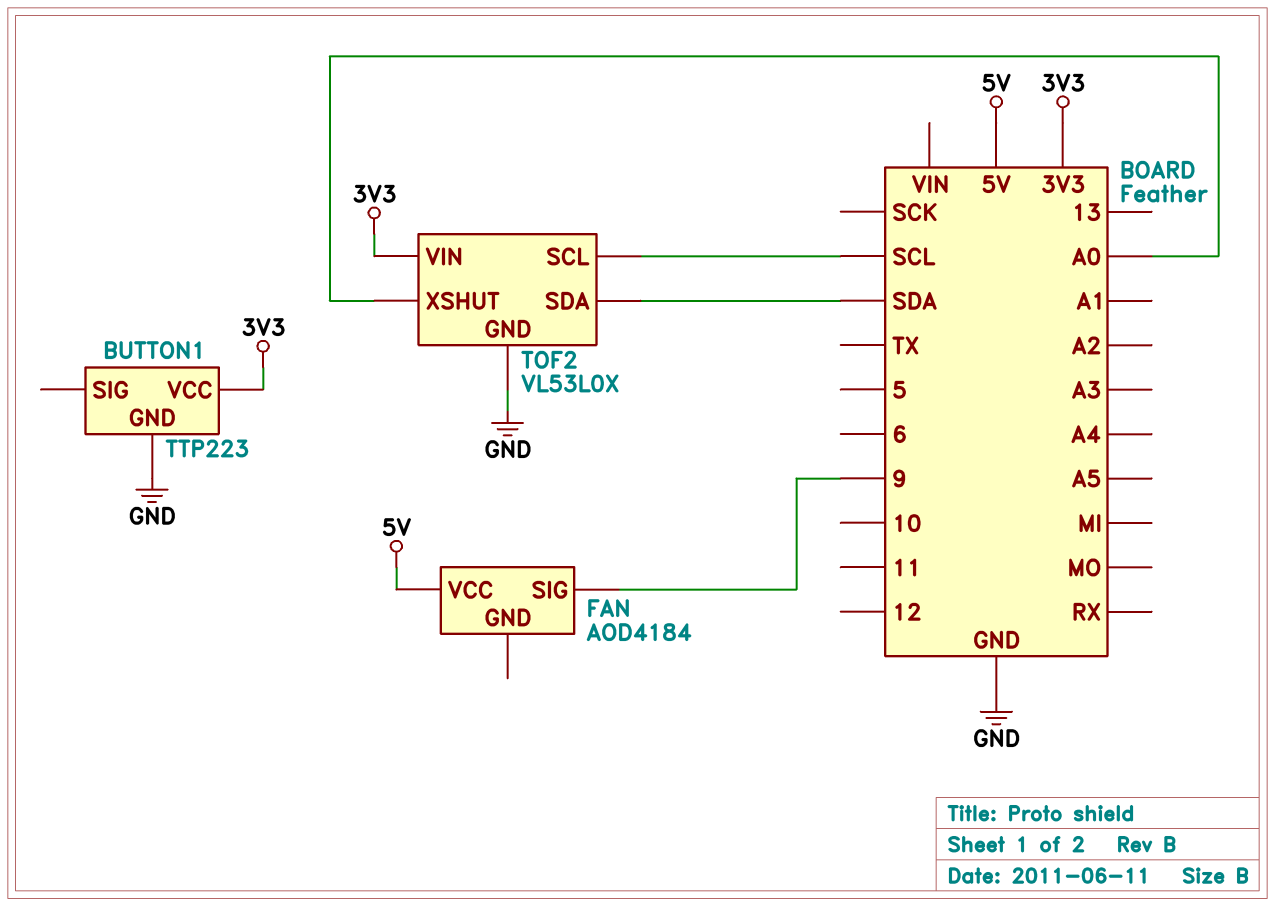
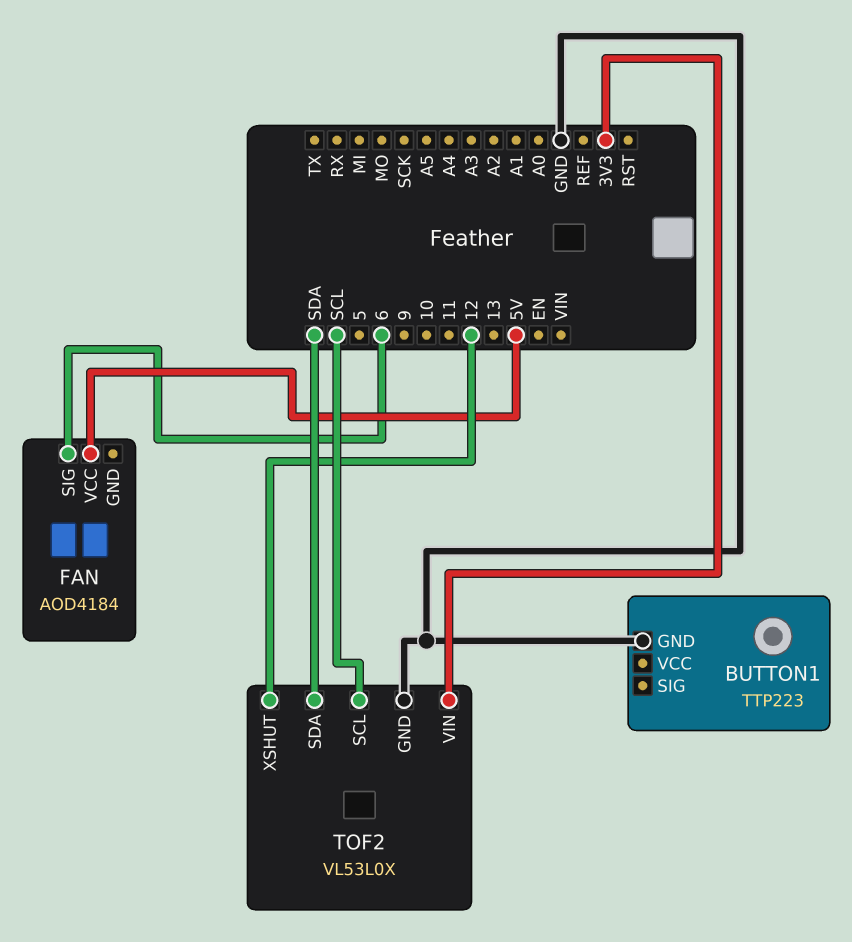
BUTTON1 pin VCC: 3V3 -> none
FAN pin SIG: 9 -> 6
TOF2 pin XSHUT: A0 -> 12

